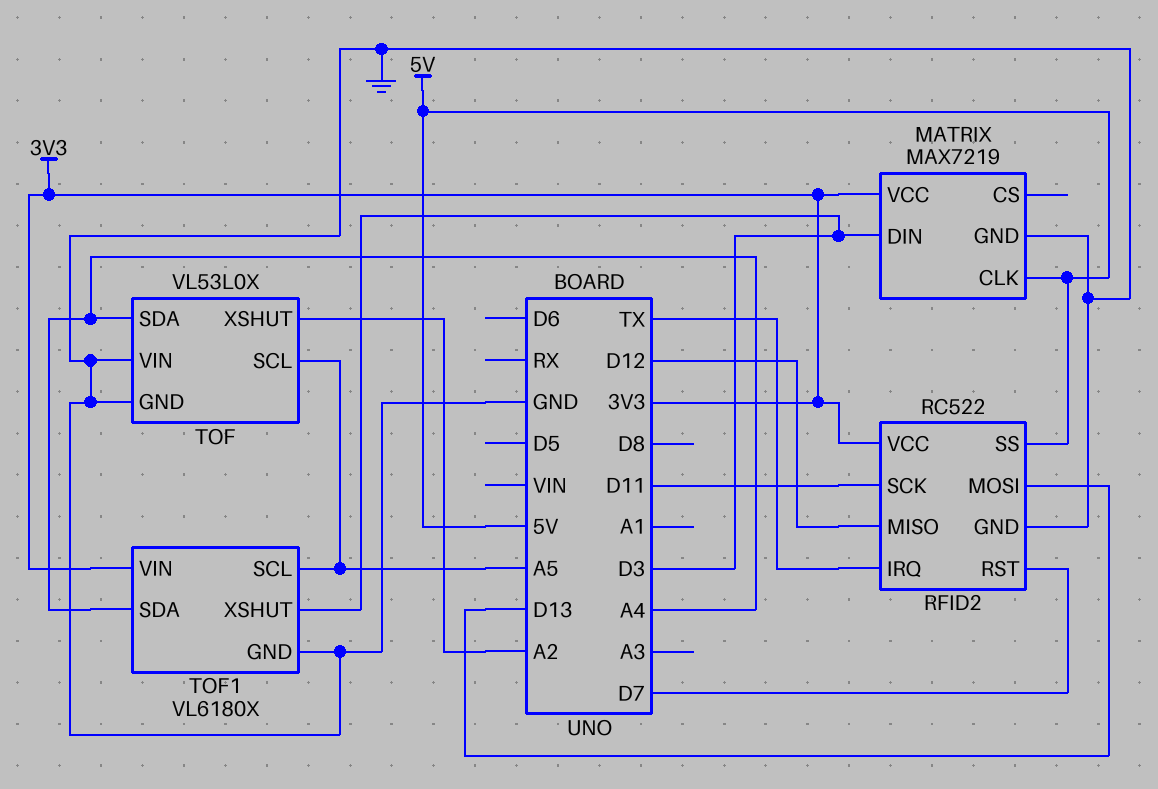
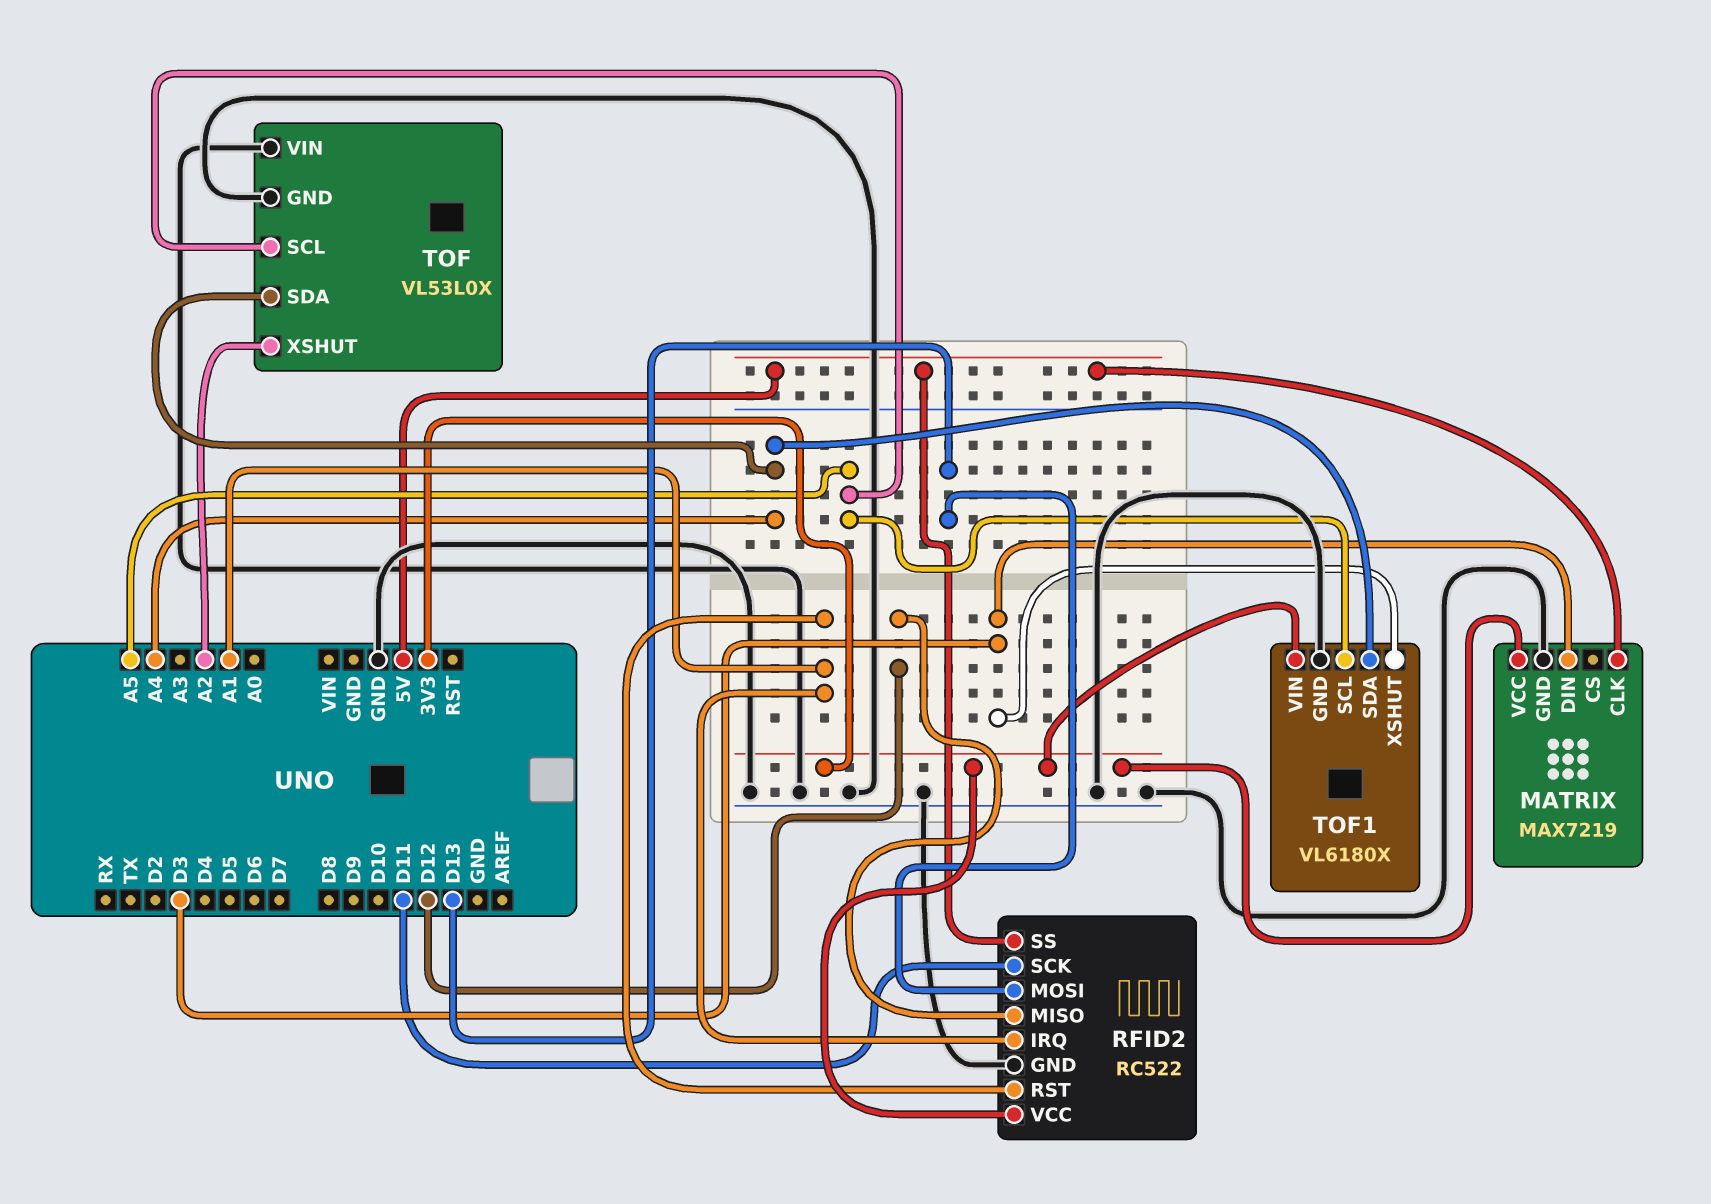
RFID2 pin IRQ: TX -> A1
RFID2 pin RST: D7 -> A1

